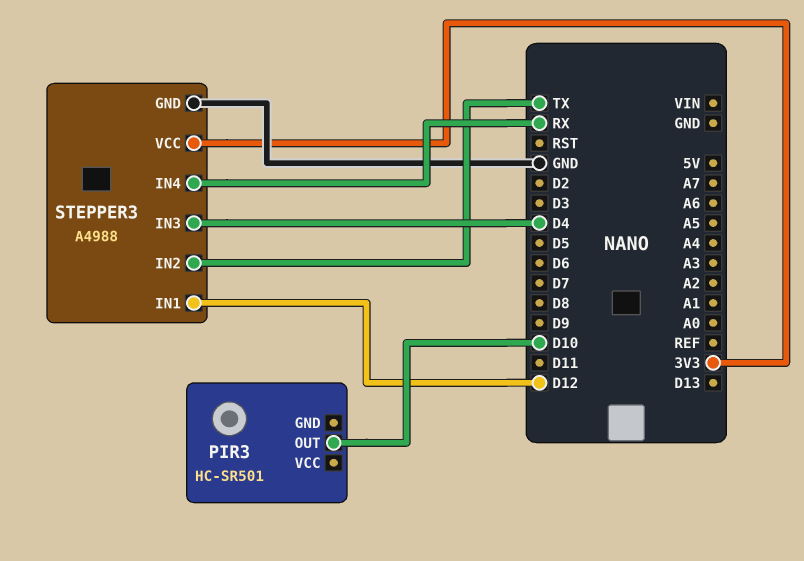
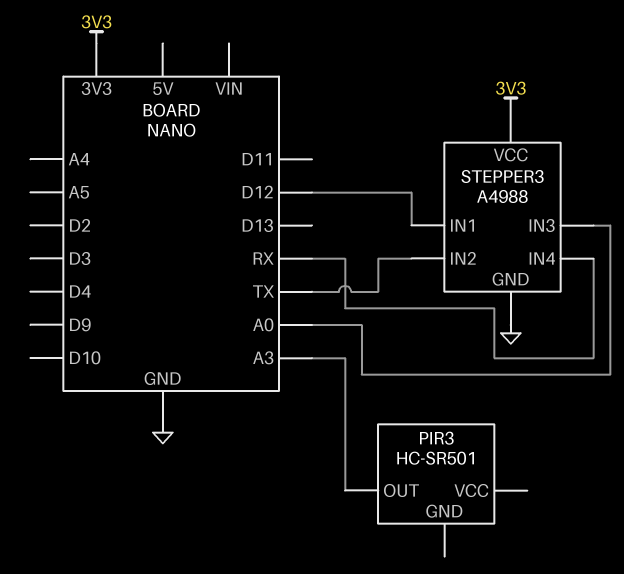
PIR3 pin OUT: D10 -> A3
STEPPER3 pin IN3: D4 -> A0

